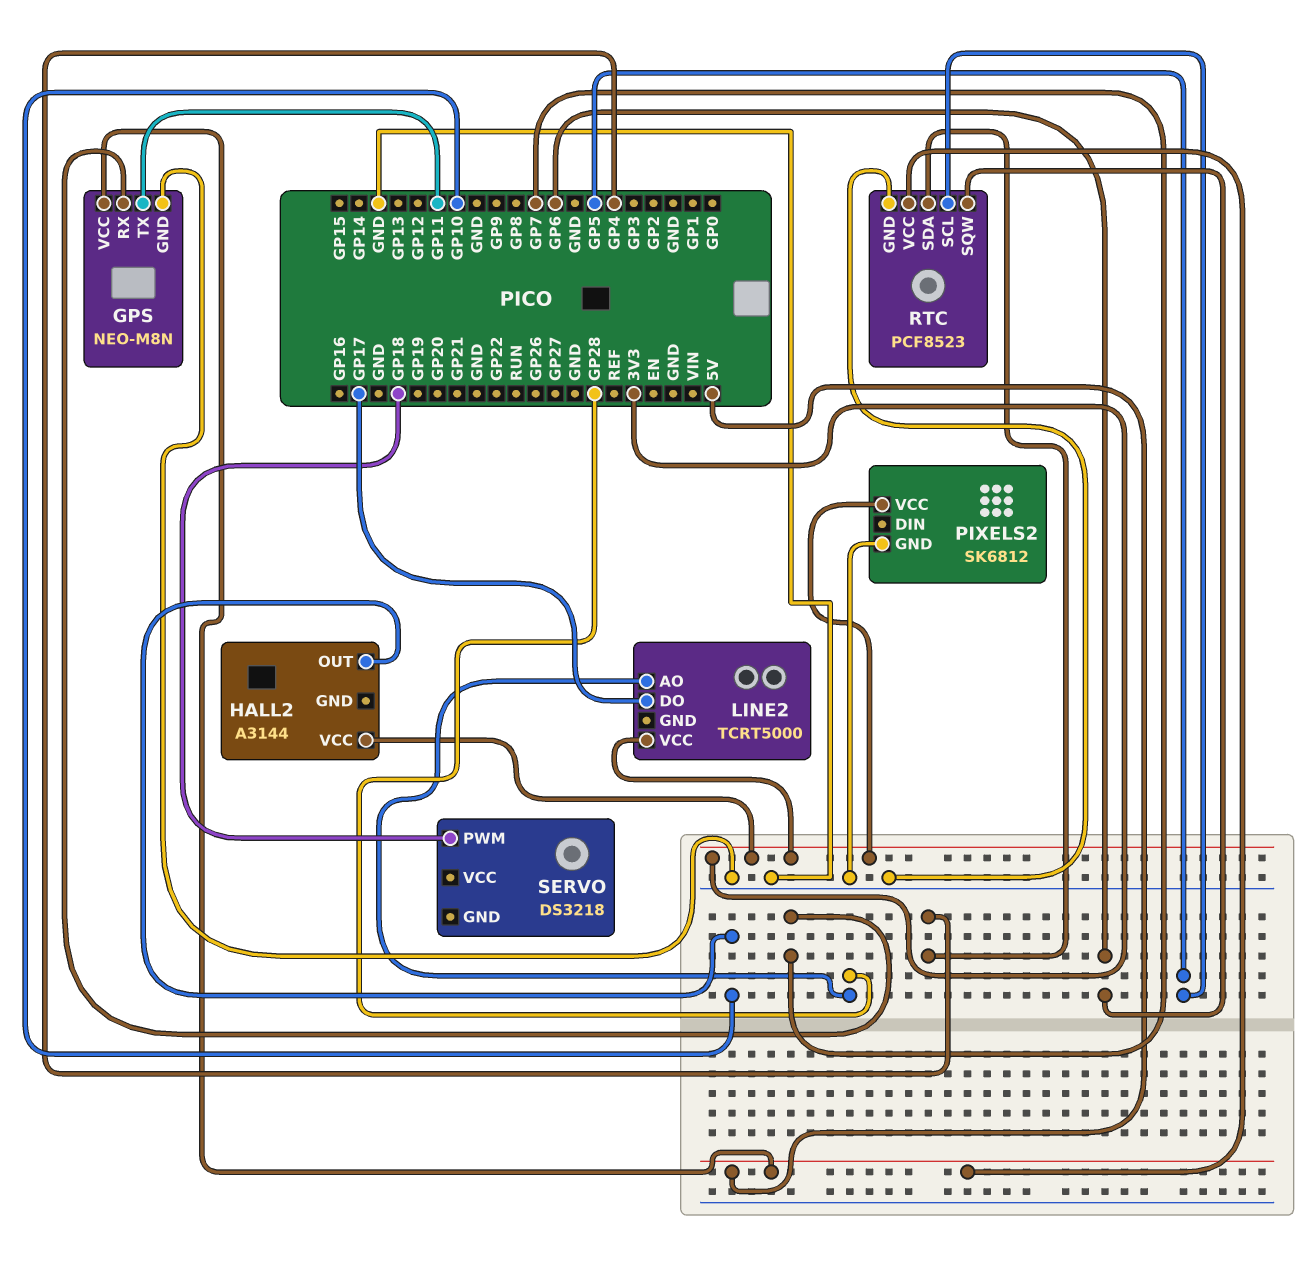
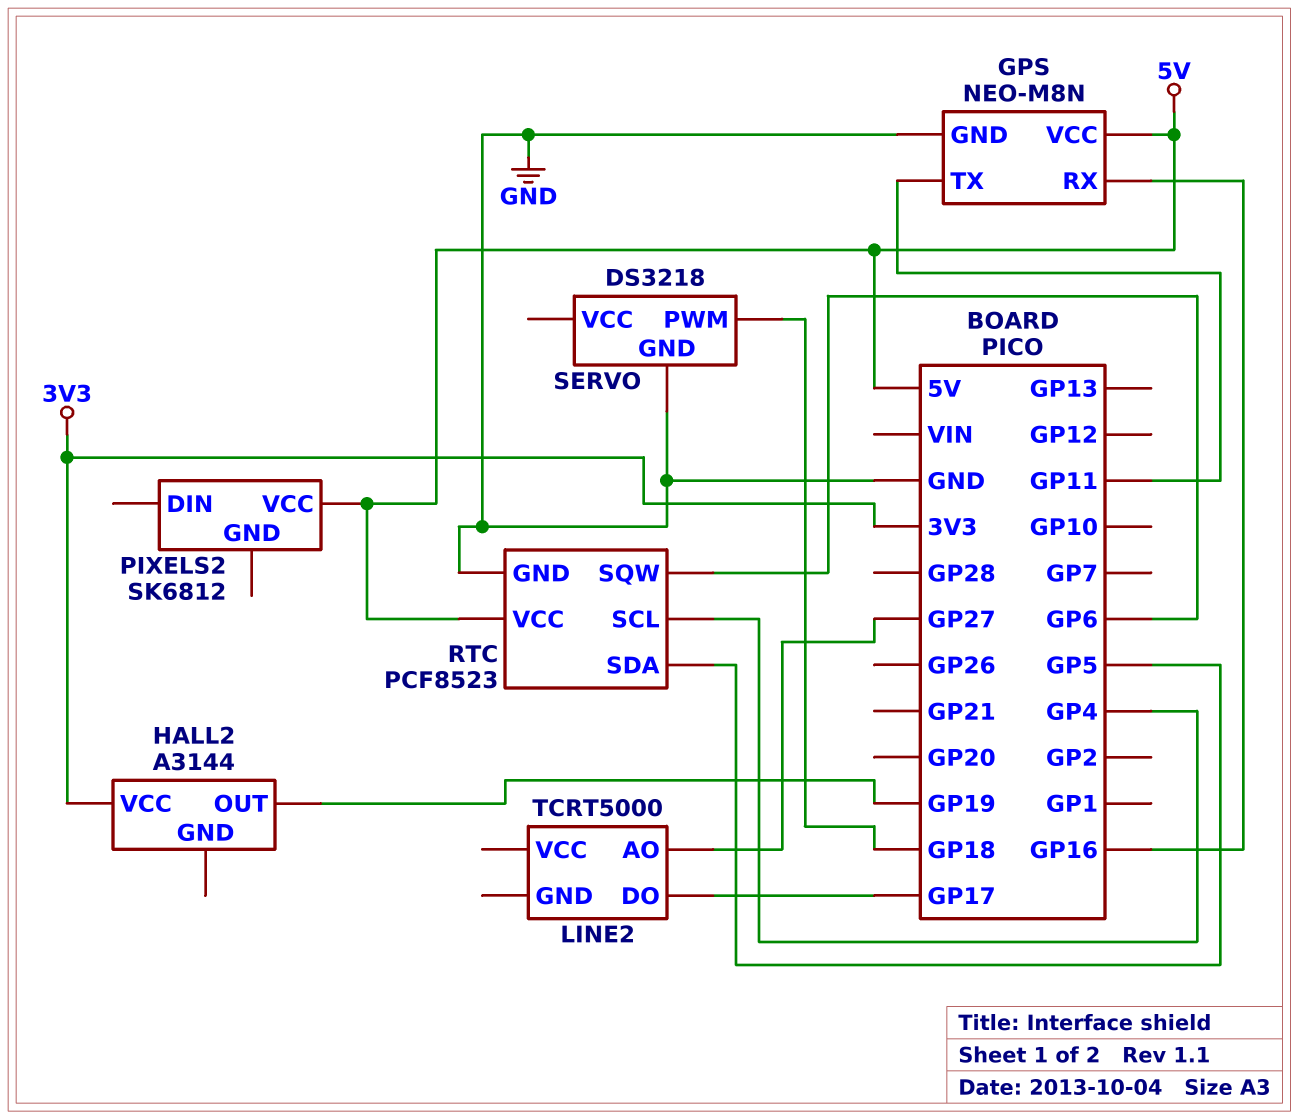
GPS pin RX: GP7 -> GP16
HALL2 pin OUT: GP10 -> GP19
LINE2 pin AO: GP28 -> GP27
LINE2 pin VCC: 3V3 -> none
PIXELS2 pin GND: GND -> none
PIXELS2 pin VCC: 3V3 -> 5V
RTC pin SCL: GP5 -> GP4
RTC pin SDA: GP4 -> GP5
SERVO pin GND: none -> GND

